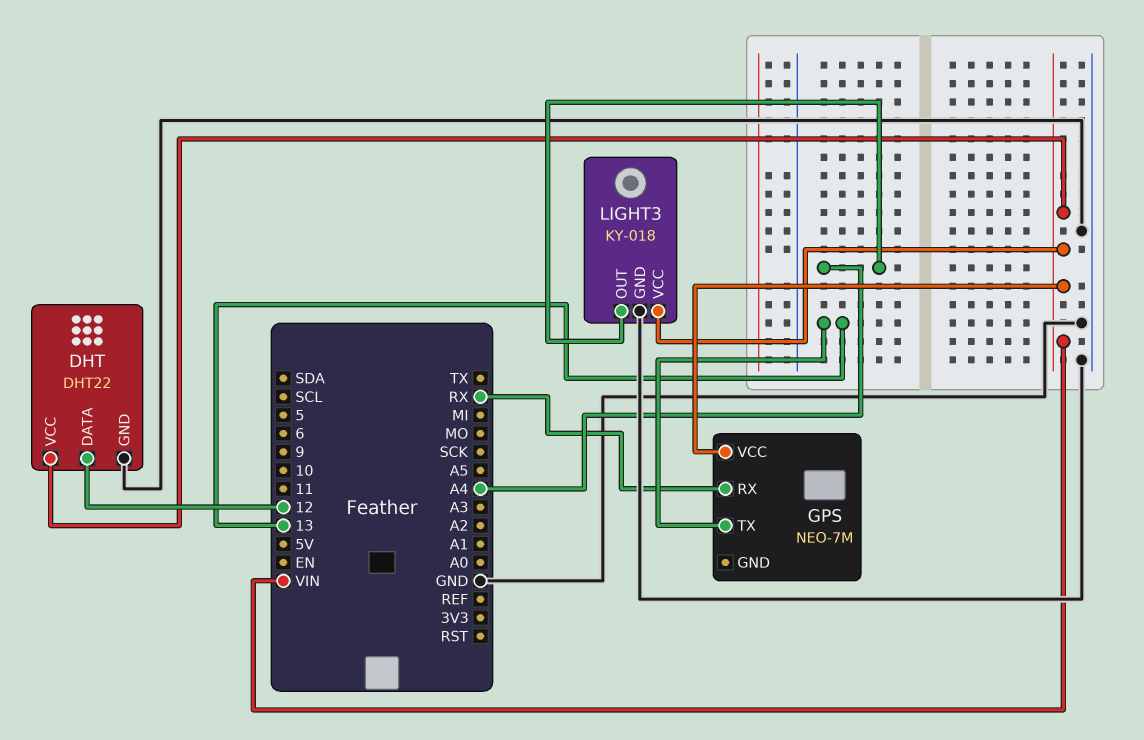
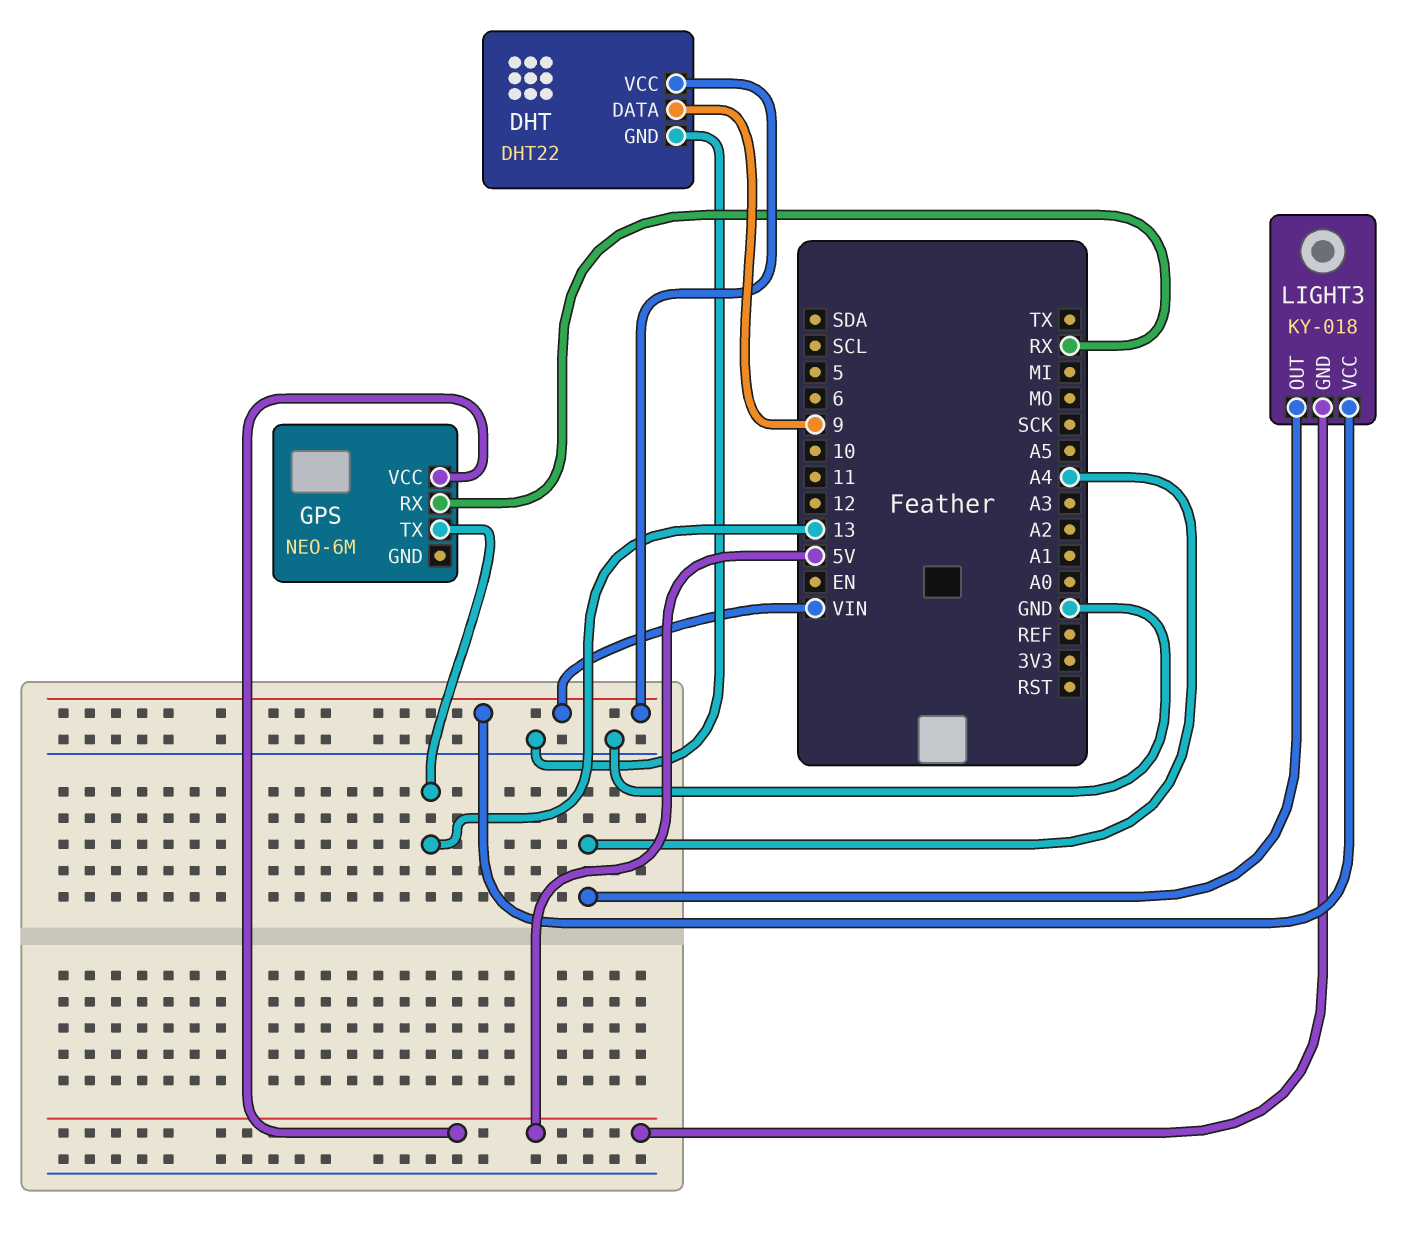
DHT pin DATA: 12 -> 9
GPS: NEO-7M -> NEO-6M
GPS pin VCC: VIN -> 5V
LIGHT3 pin GND: GND -> 5V

